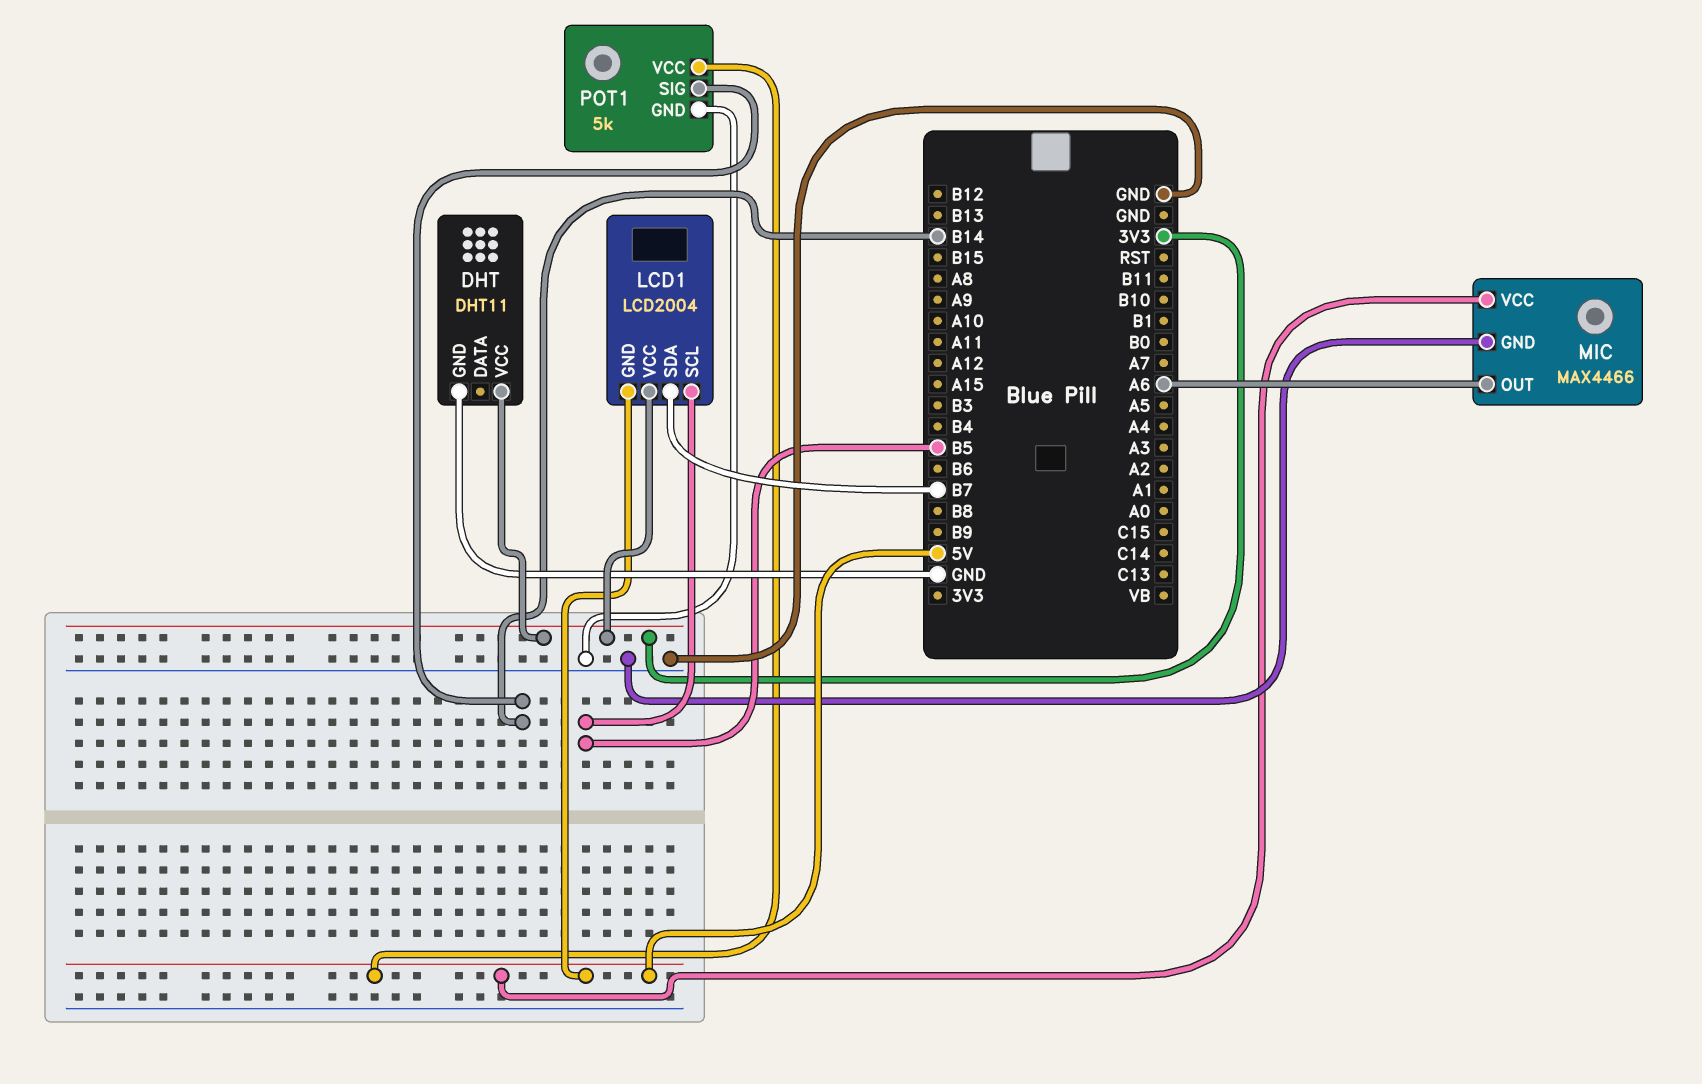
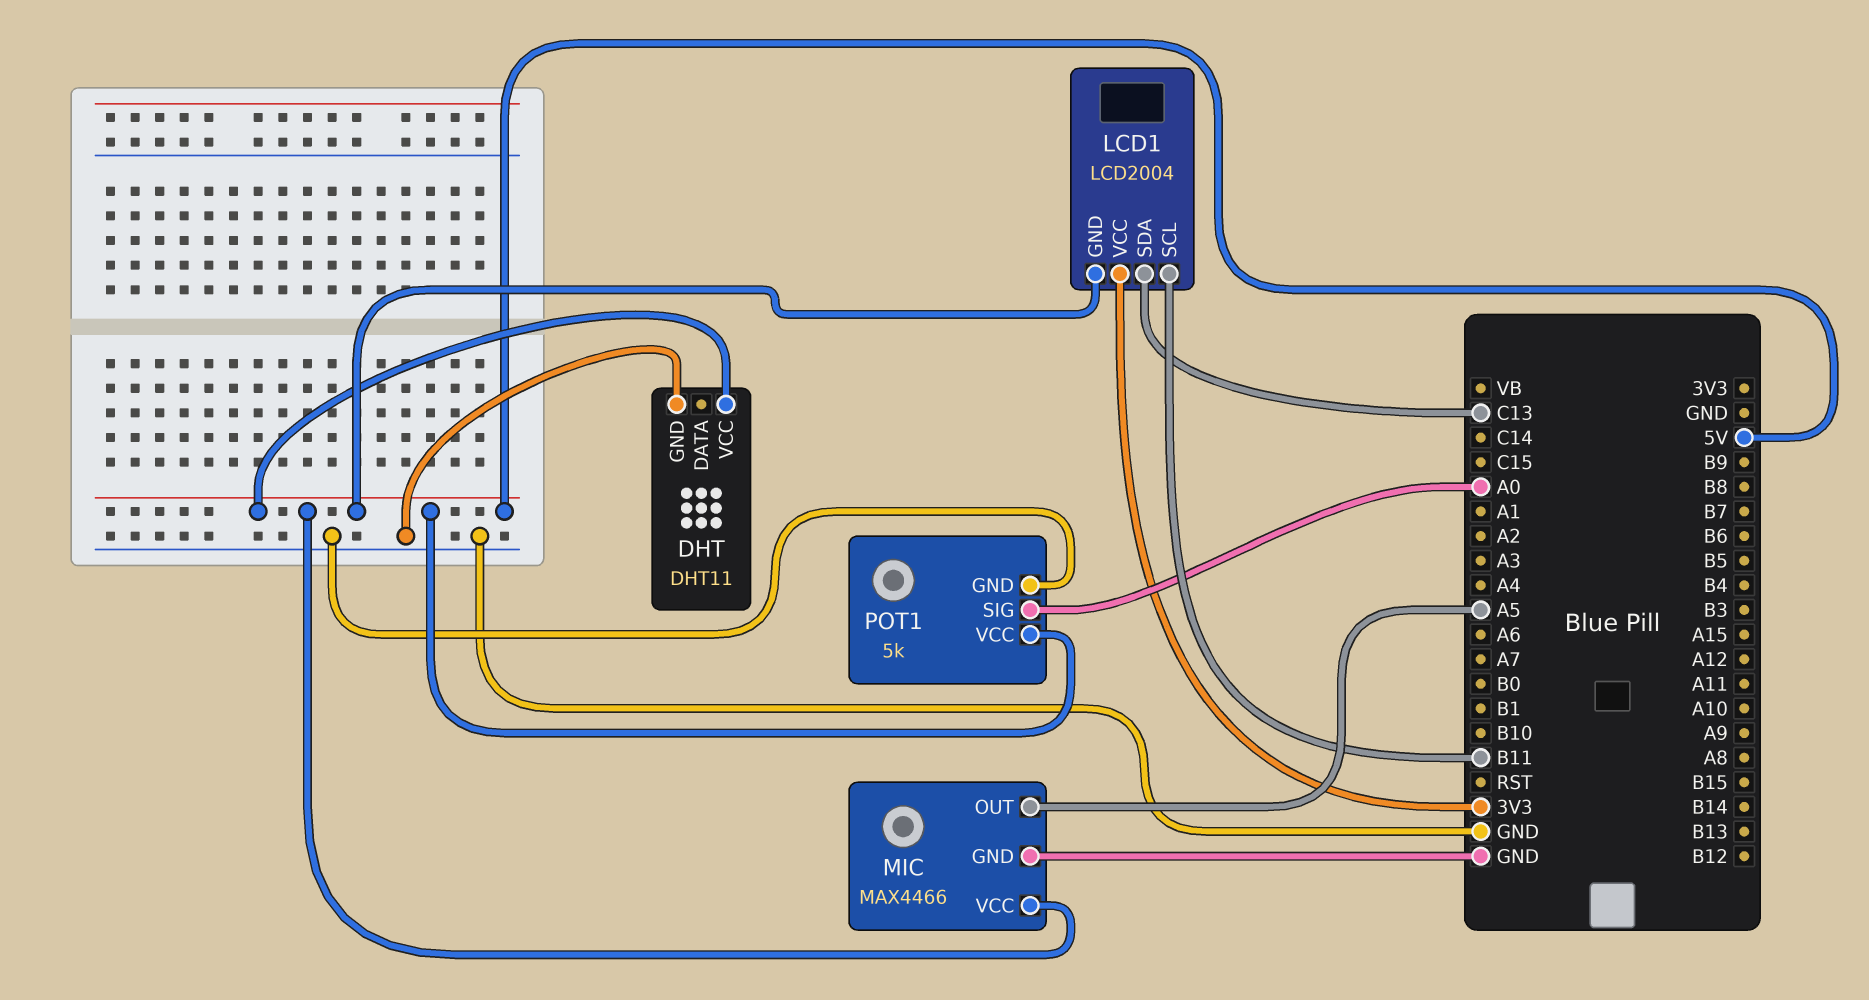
DHT pin VCC: 3V3 -> 5V
LCD1 pin SCL: B5 -> B11
LCD1 pin SDA: B7 -> C13
MIC pin OUT: A6 -> A5
POT1 pin SIG: B14 -> A0

